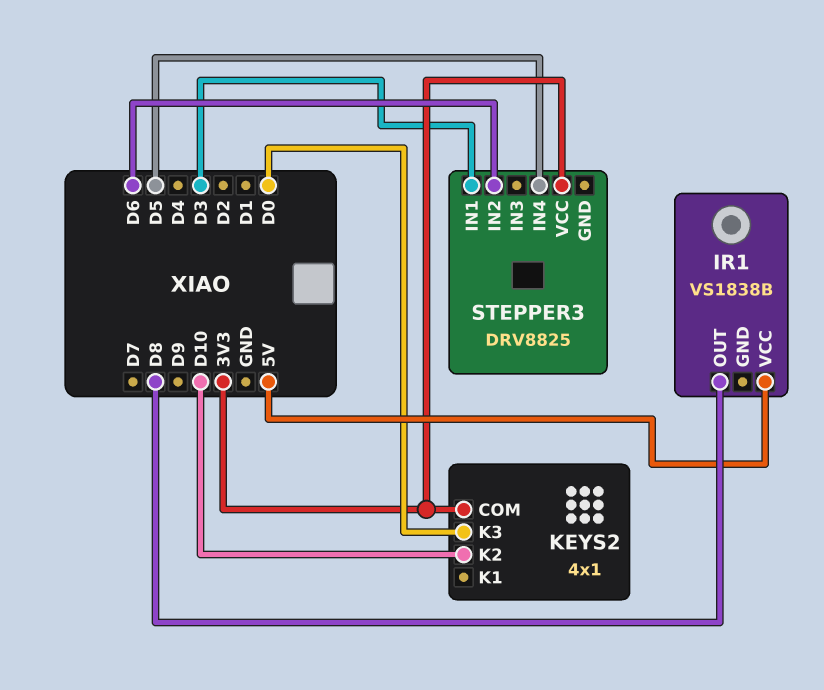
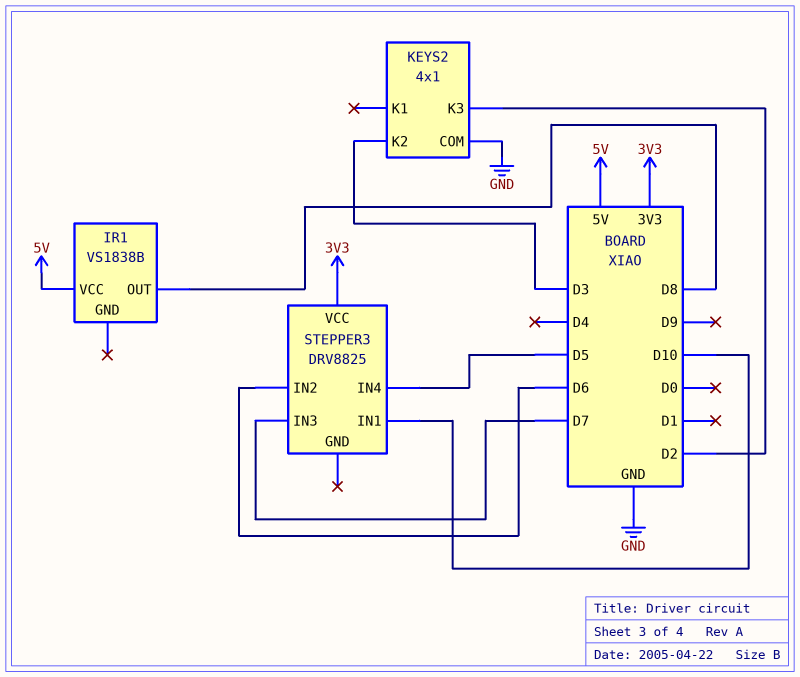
KEYS2 pin COM: 3V3 -> GND
KEYS2 pin K2: D10 -> D3
KEYS2 pin K3: D0 -> D2
STEPPER3 pin IN1: D3 -> D10
STEPPER3 pin IN3: none -> D7

